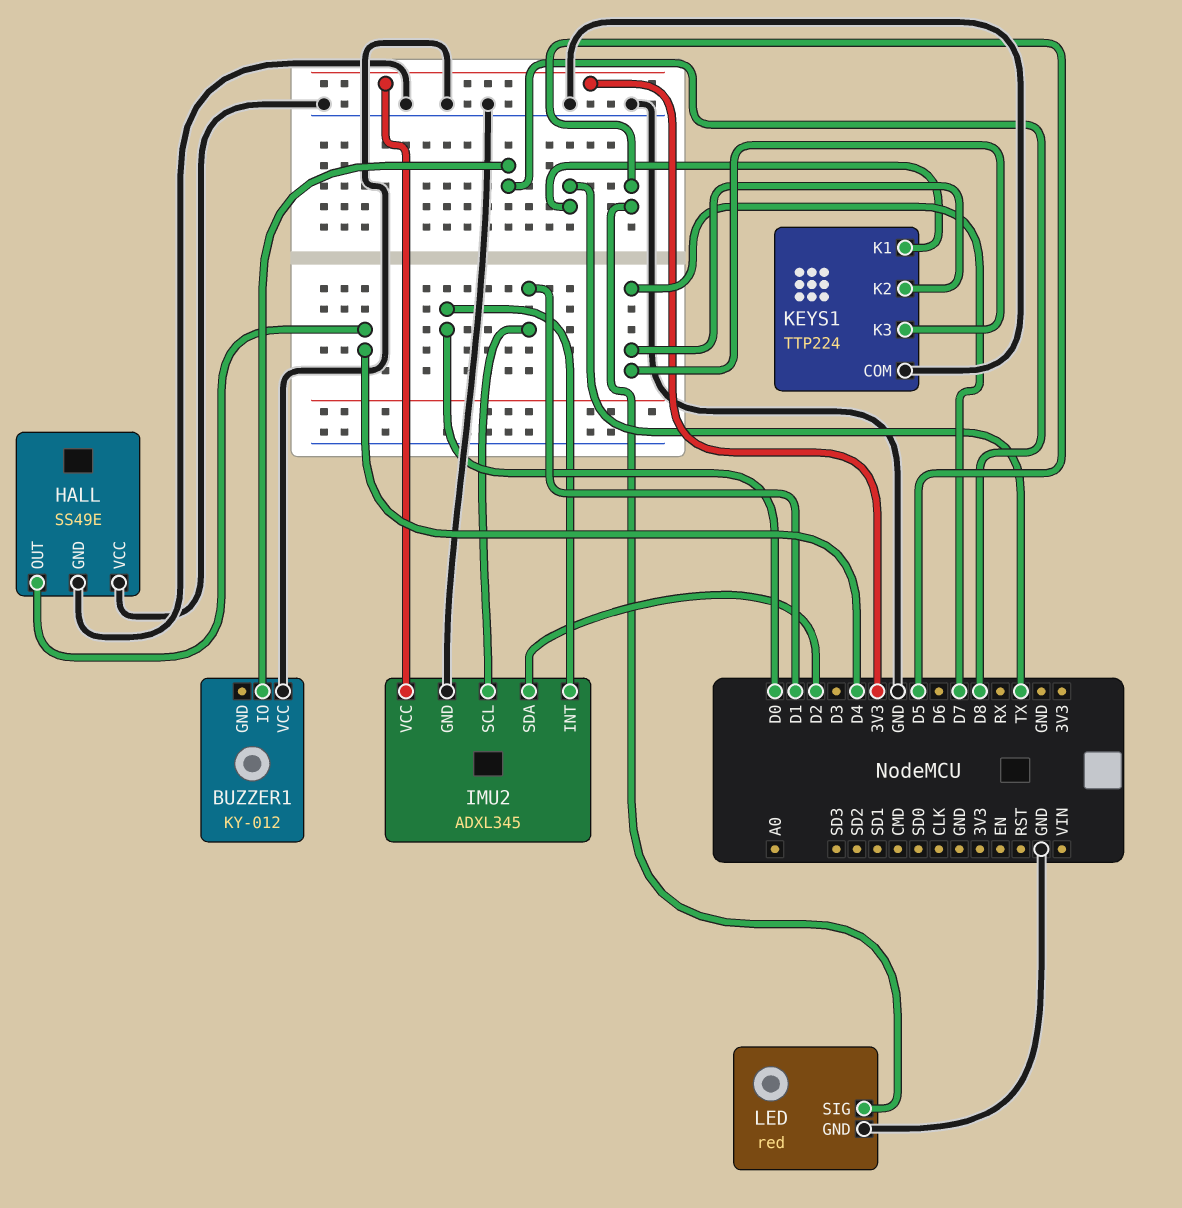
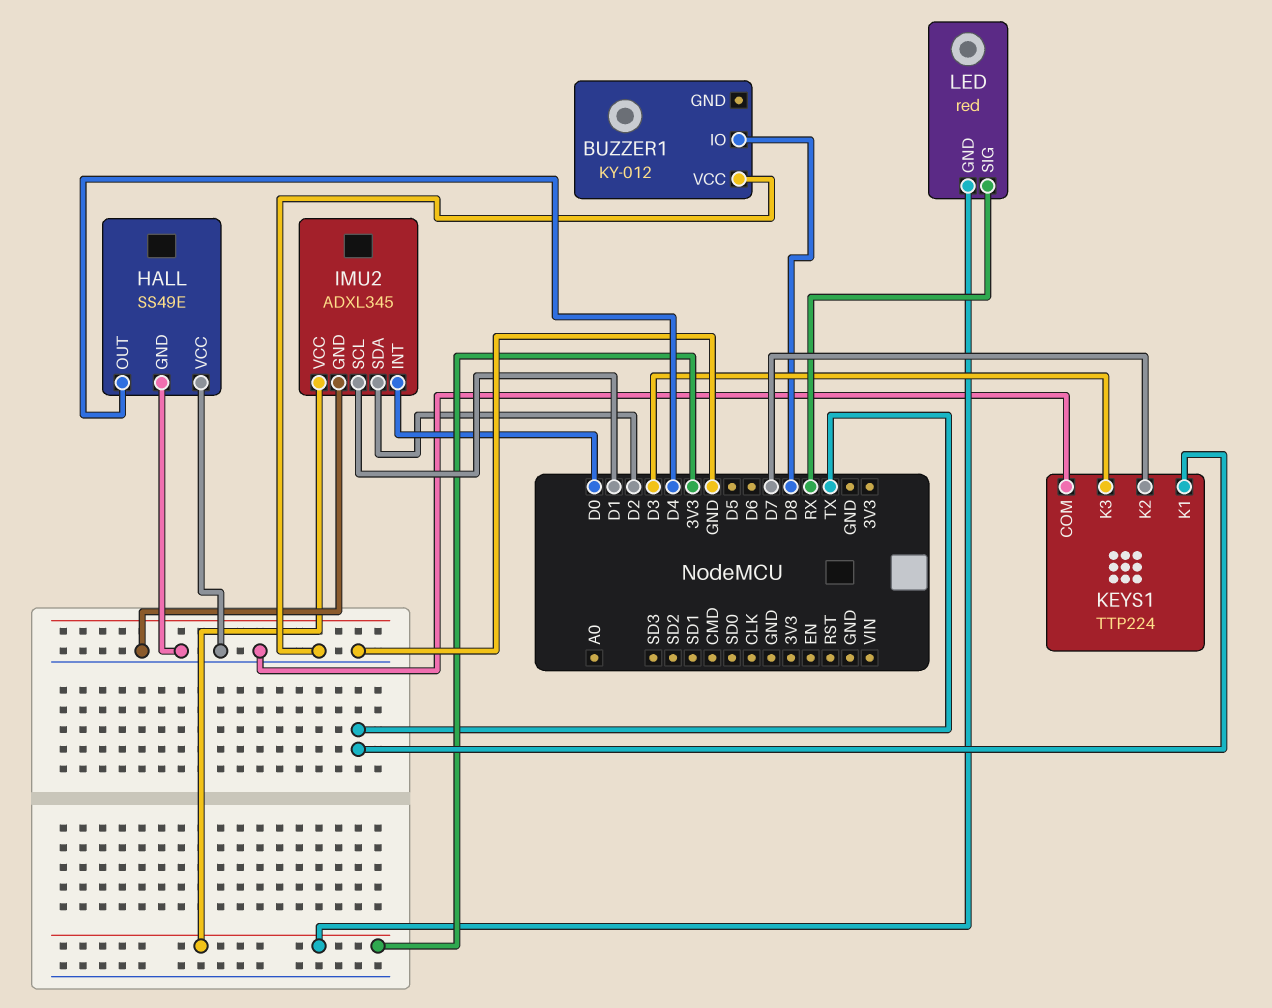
KEYS1 pin K3: D7 -> D3
LED pin GND: GND -> 3V3
LED pin SIG: D5 -> RX

